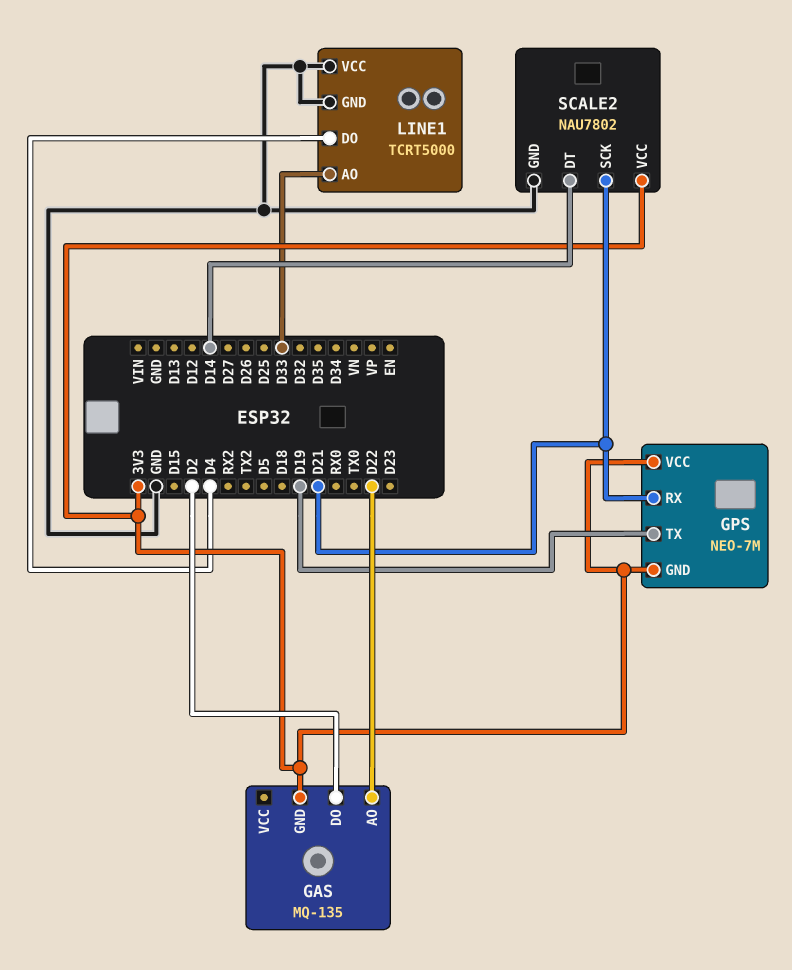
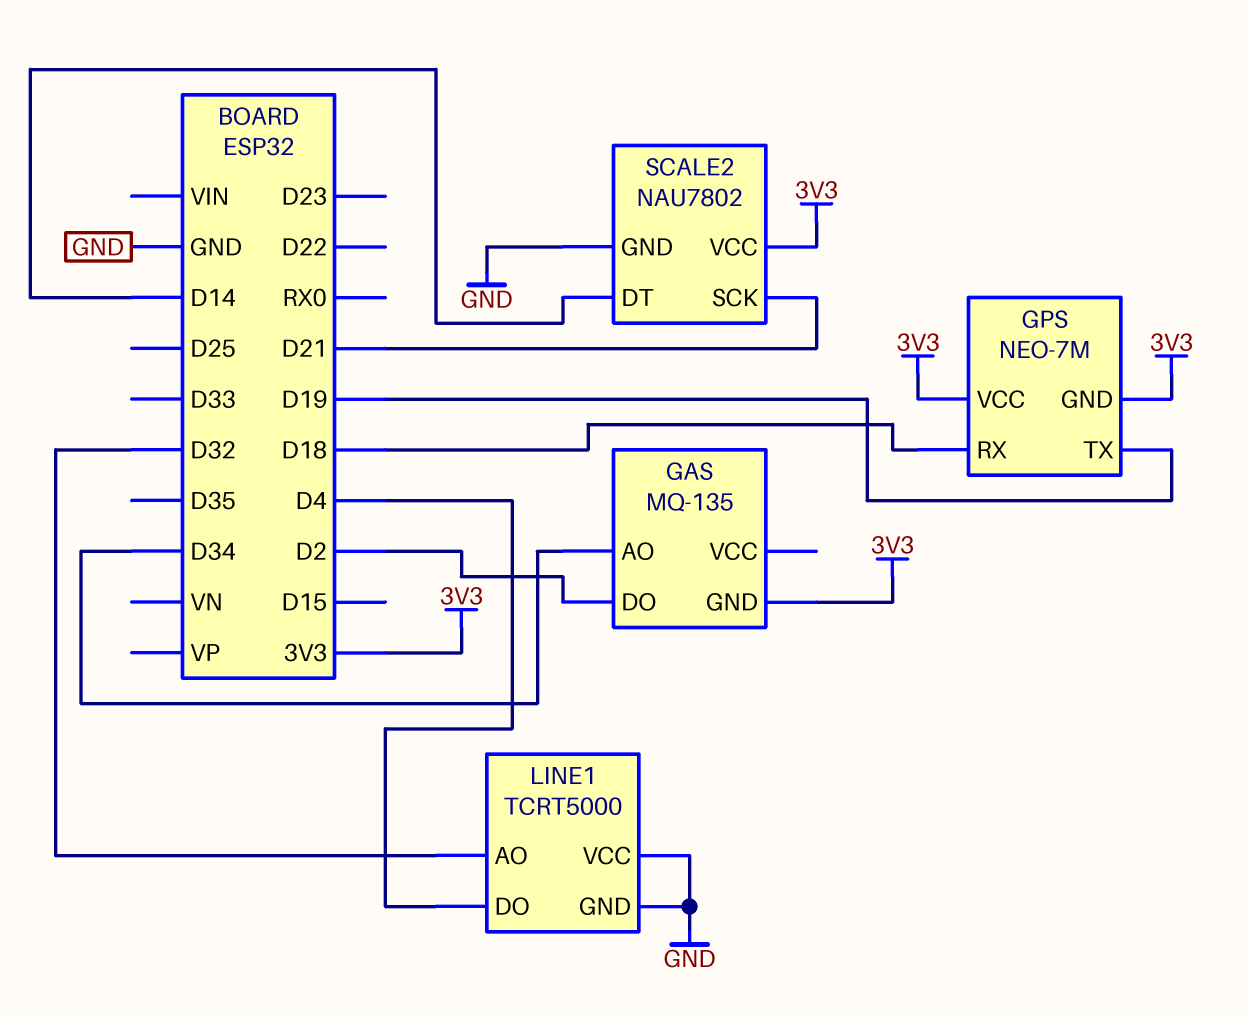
GAS pin AO: D22 -> D34
GPS pin RX: D21 -> D18
LINE1 pin AO: D33 -> D32

